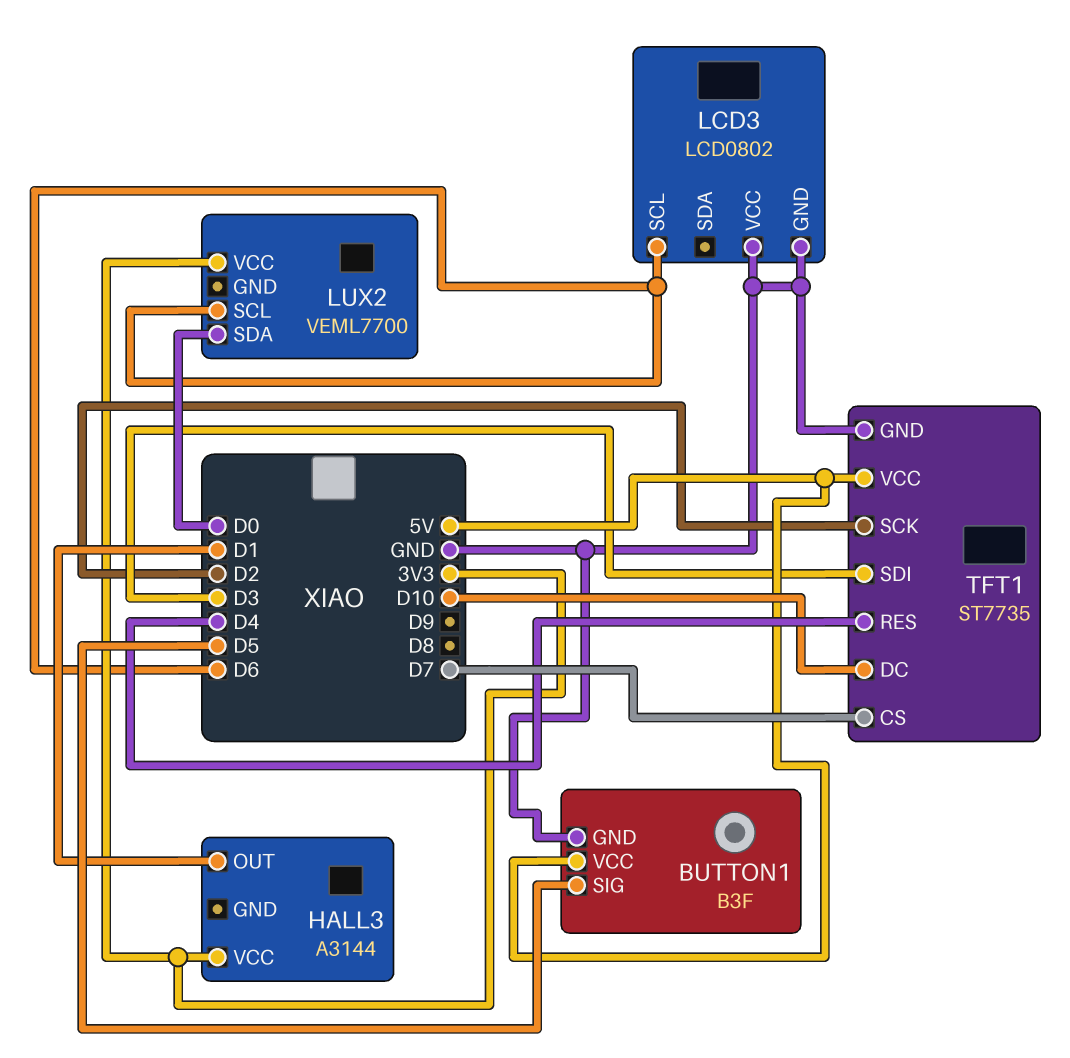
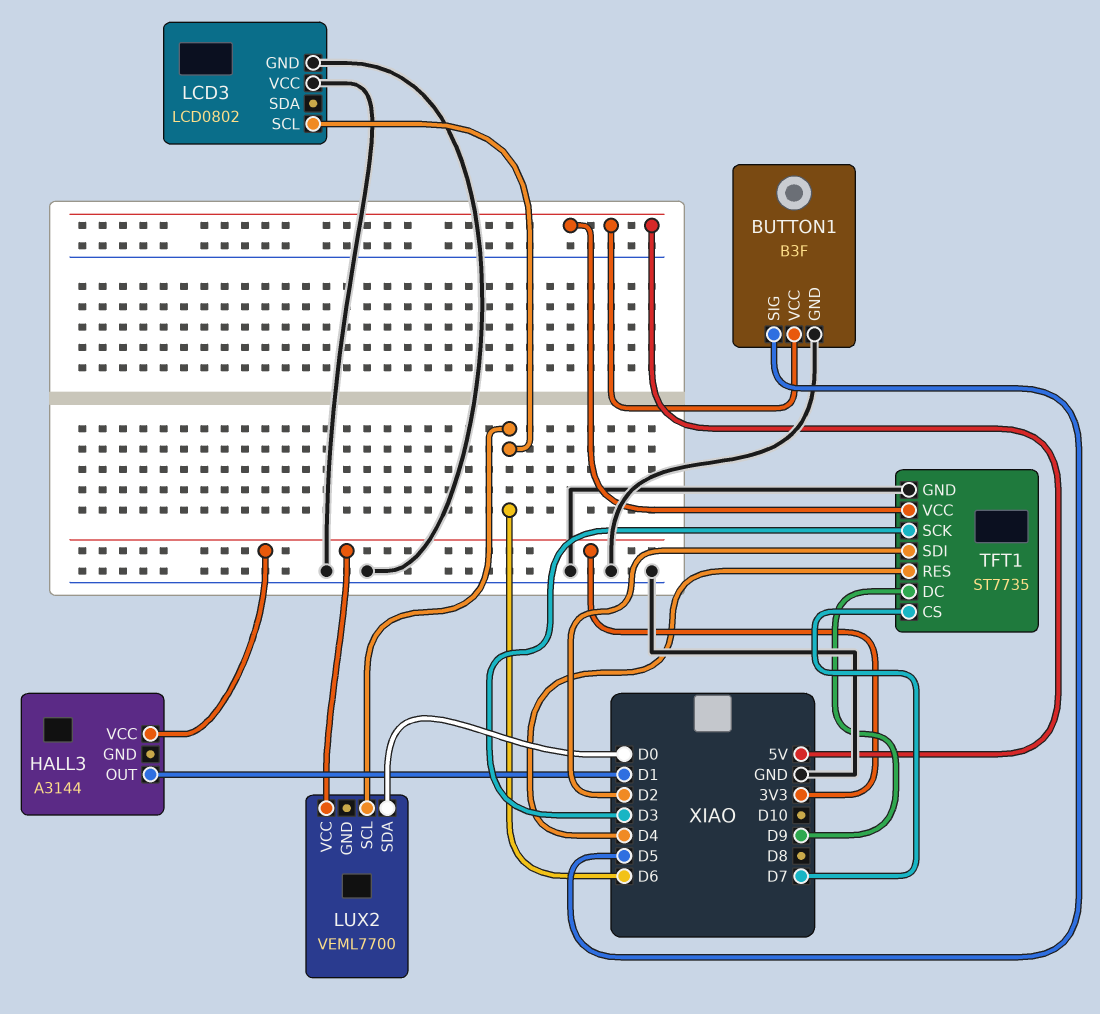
TFT1 pin DC: D10 -> D9
TFT1 pin SCK: D2 -> D3
TFT1 pin SDI: D3 -> D2

